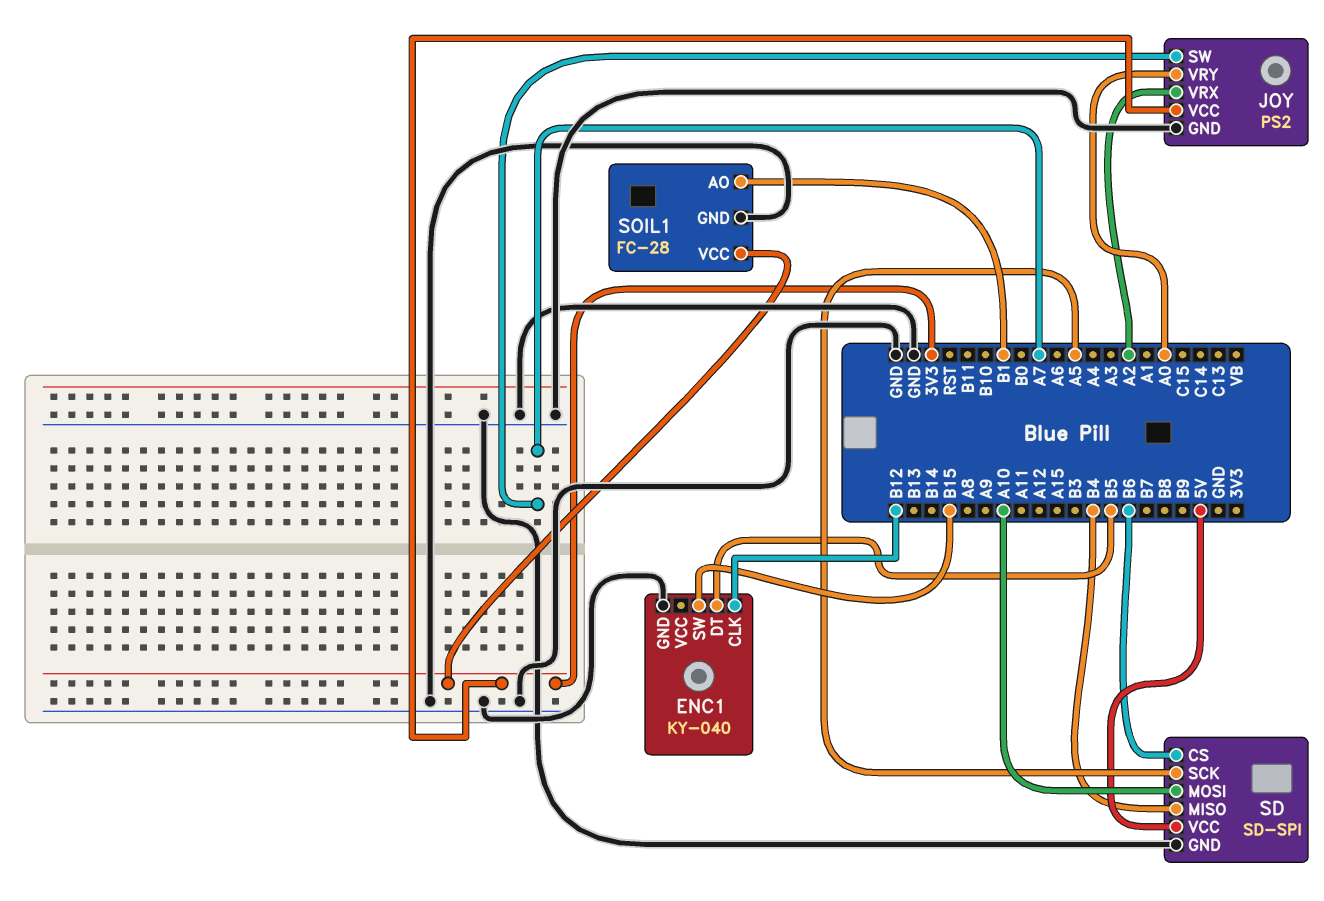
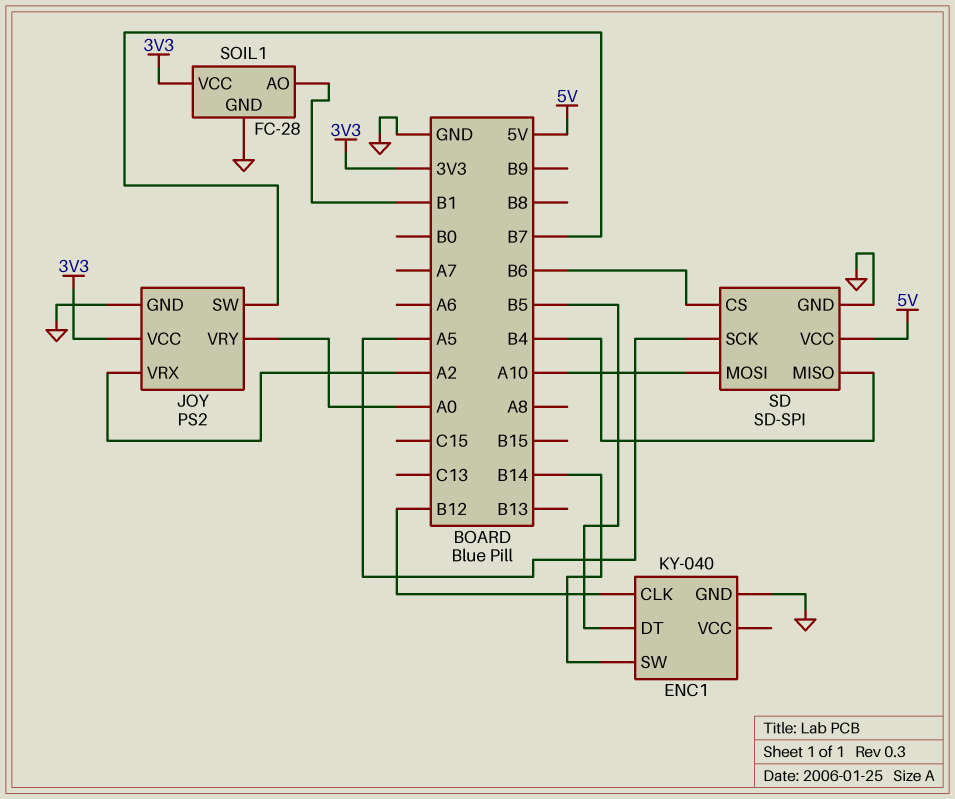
ENC1 pin SW: B15 -> B14
JOY pin SW: A7 -> B7

